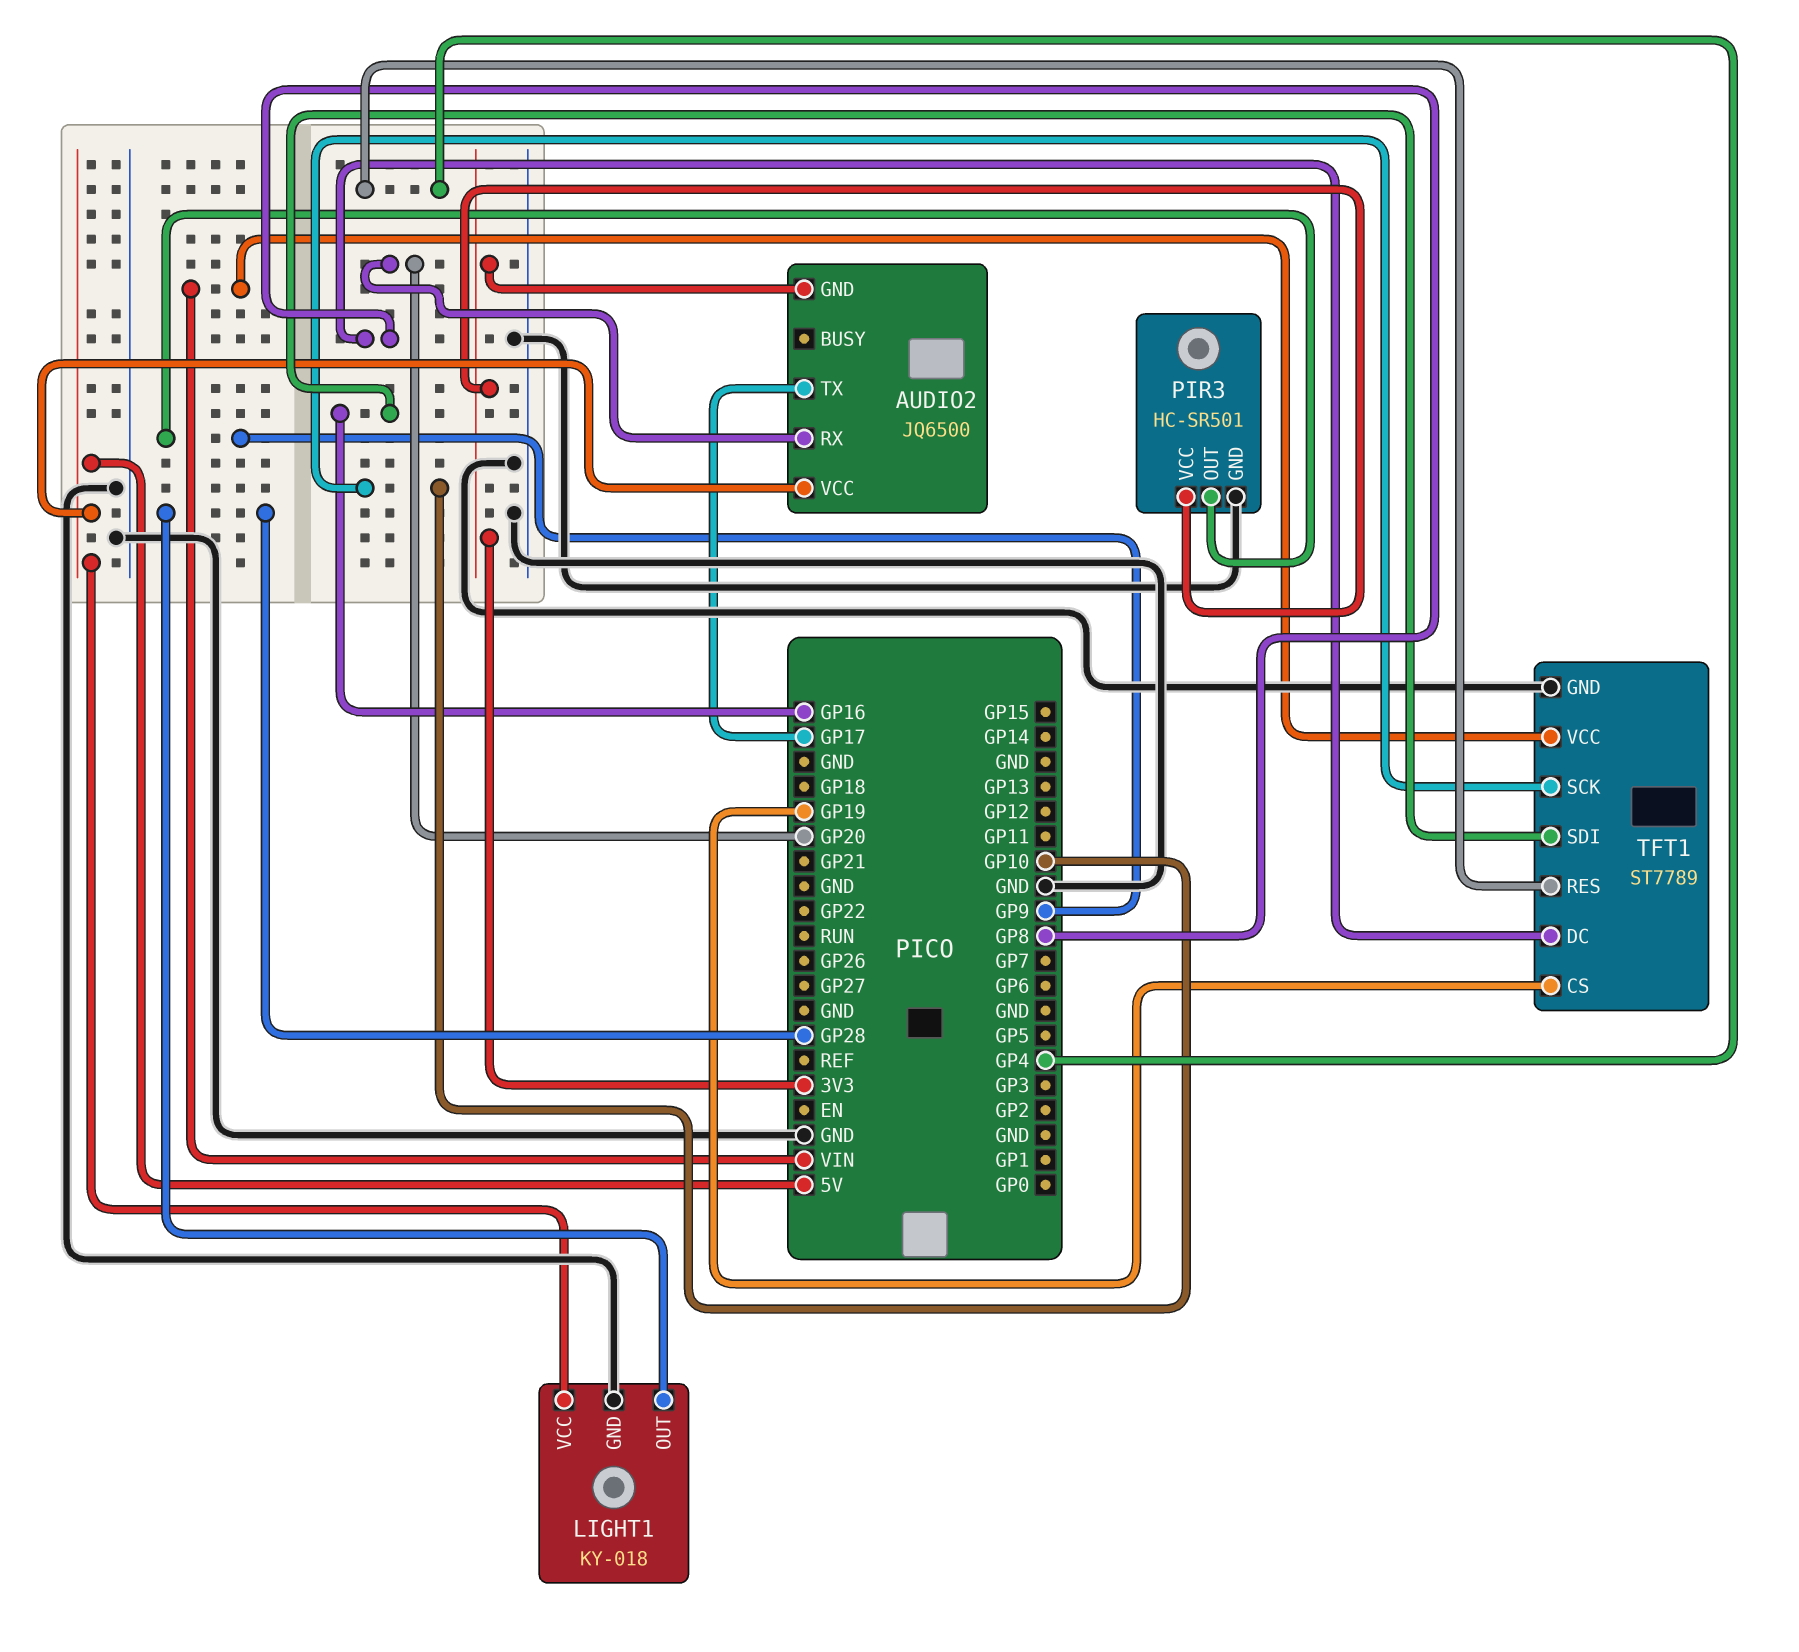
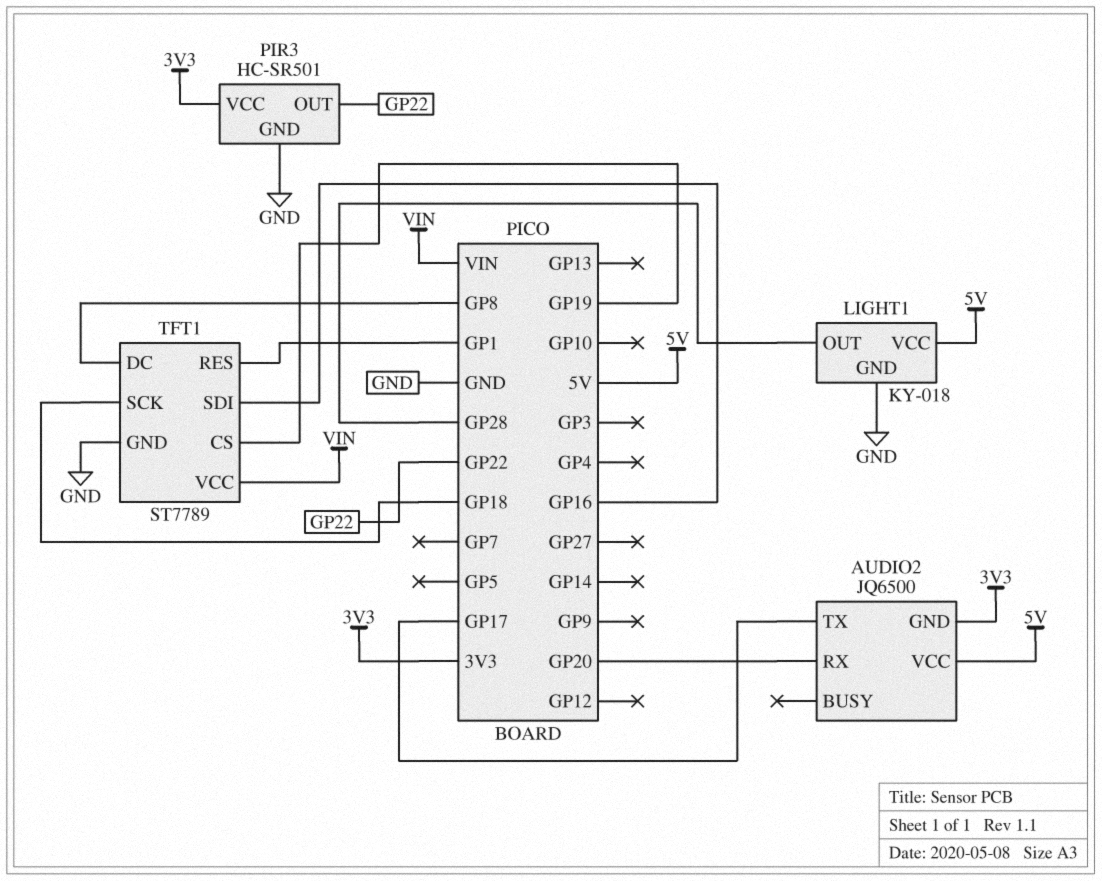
PIR3 pin OUT: GP9 -> GP22
TFT1 pin RES: GP4 -> GP1
TFT1 pin SCK: GP10 -> GP18

